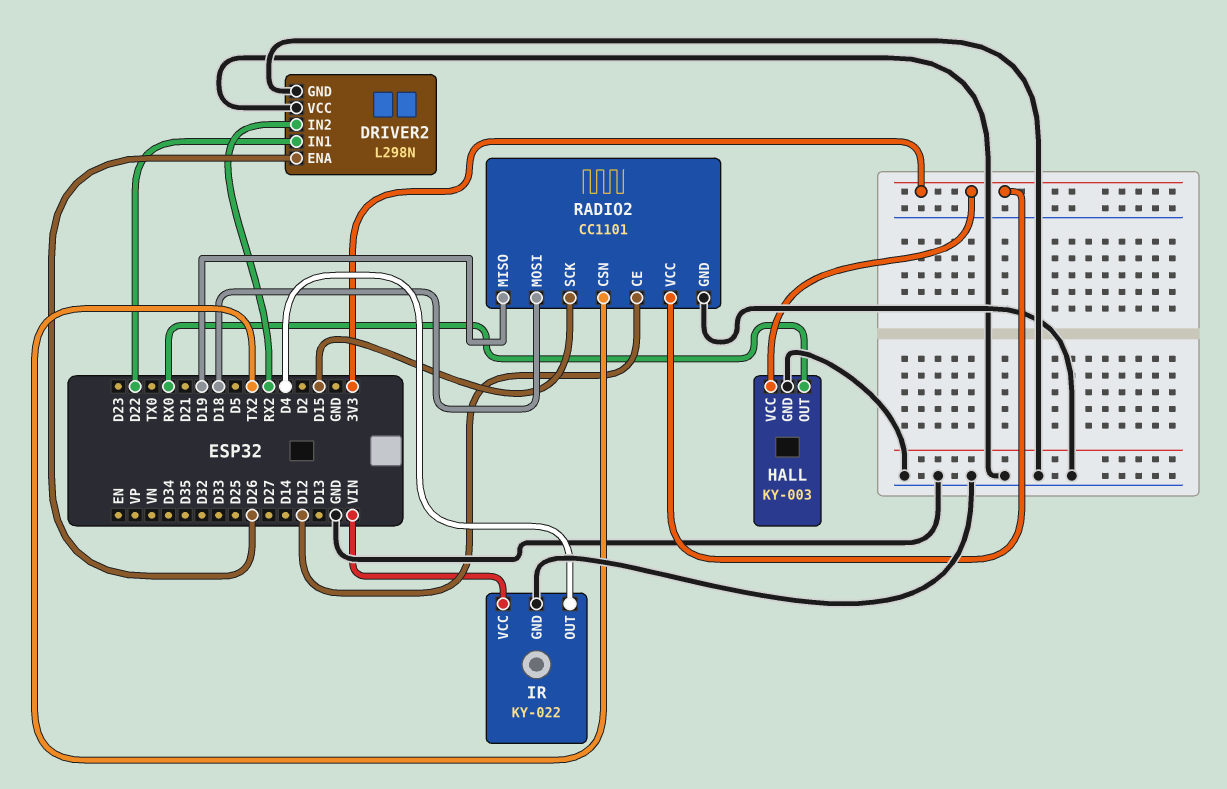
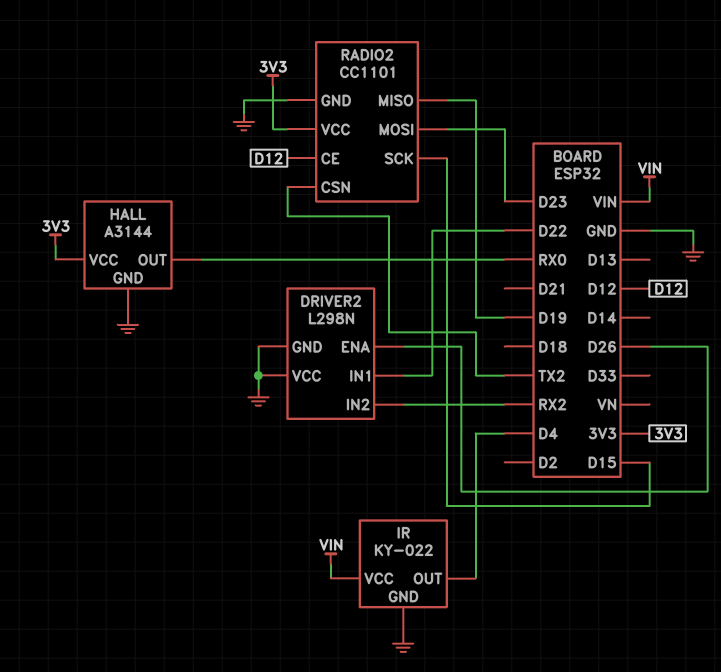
HALL: KY-003 -> A3144
RADIO2 pin MOSI: D18 -> D23

